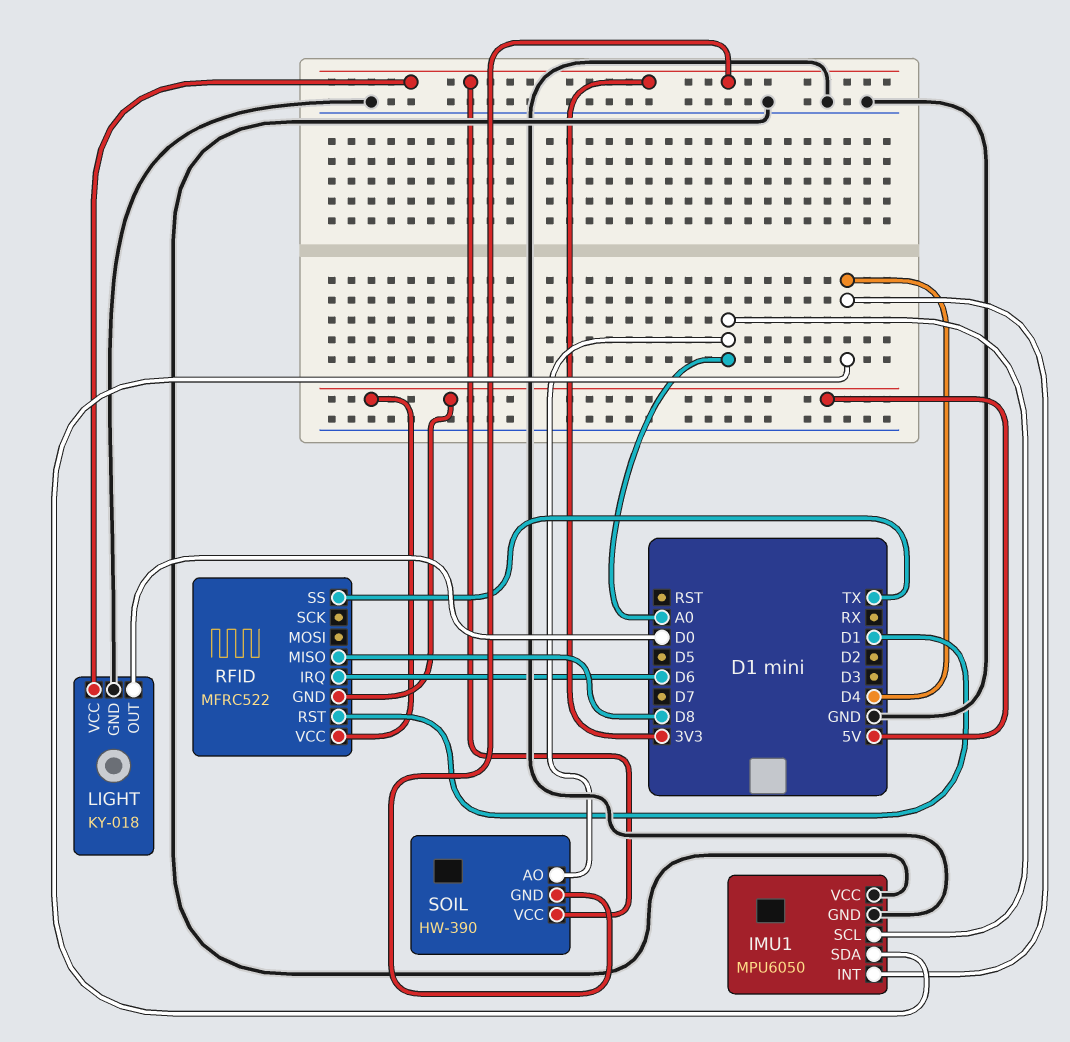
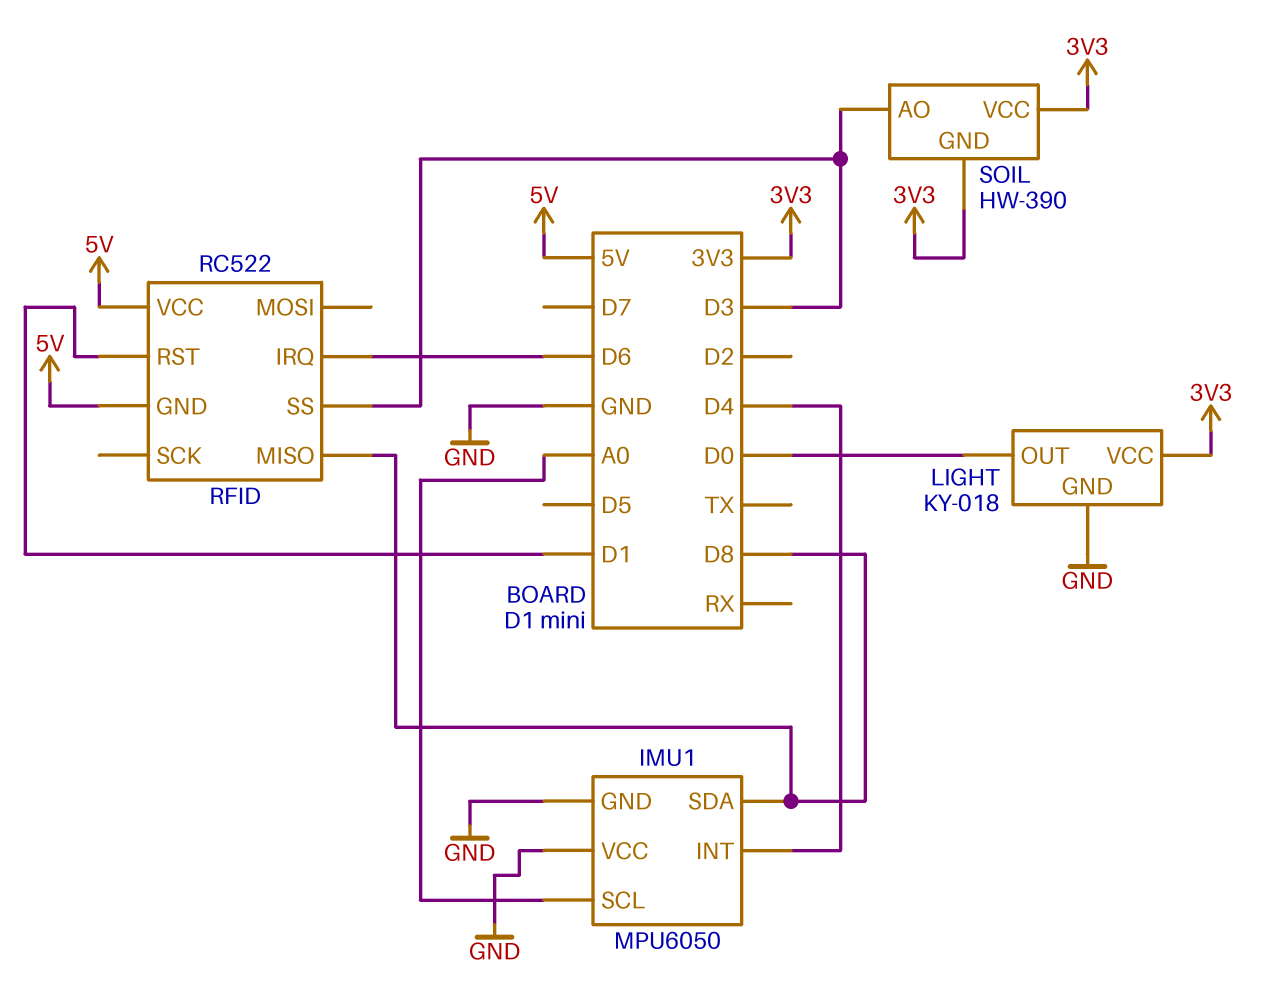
IMU1 pin SDA: D4 -> D8
RFID: MFRC522 -> RC522
RFID pin SS: TX -> D3
SOIL pin AO: A0 -> D3

